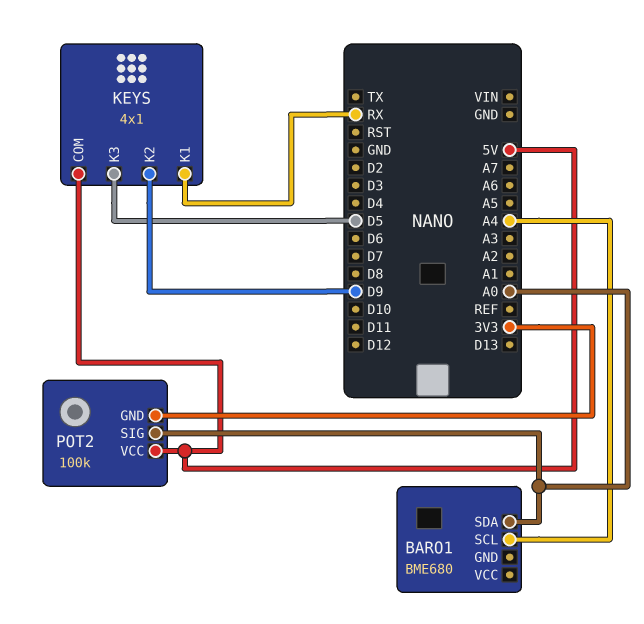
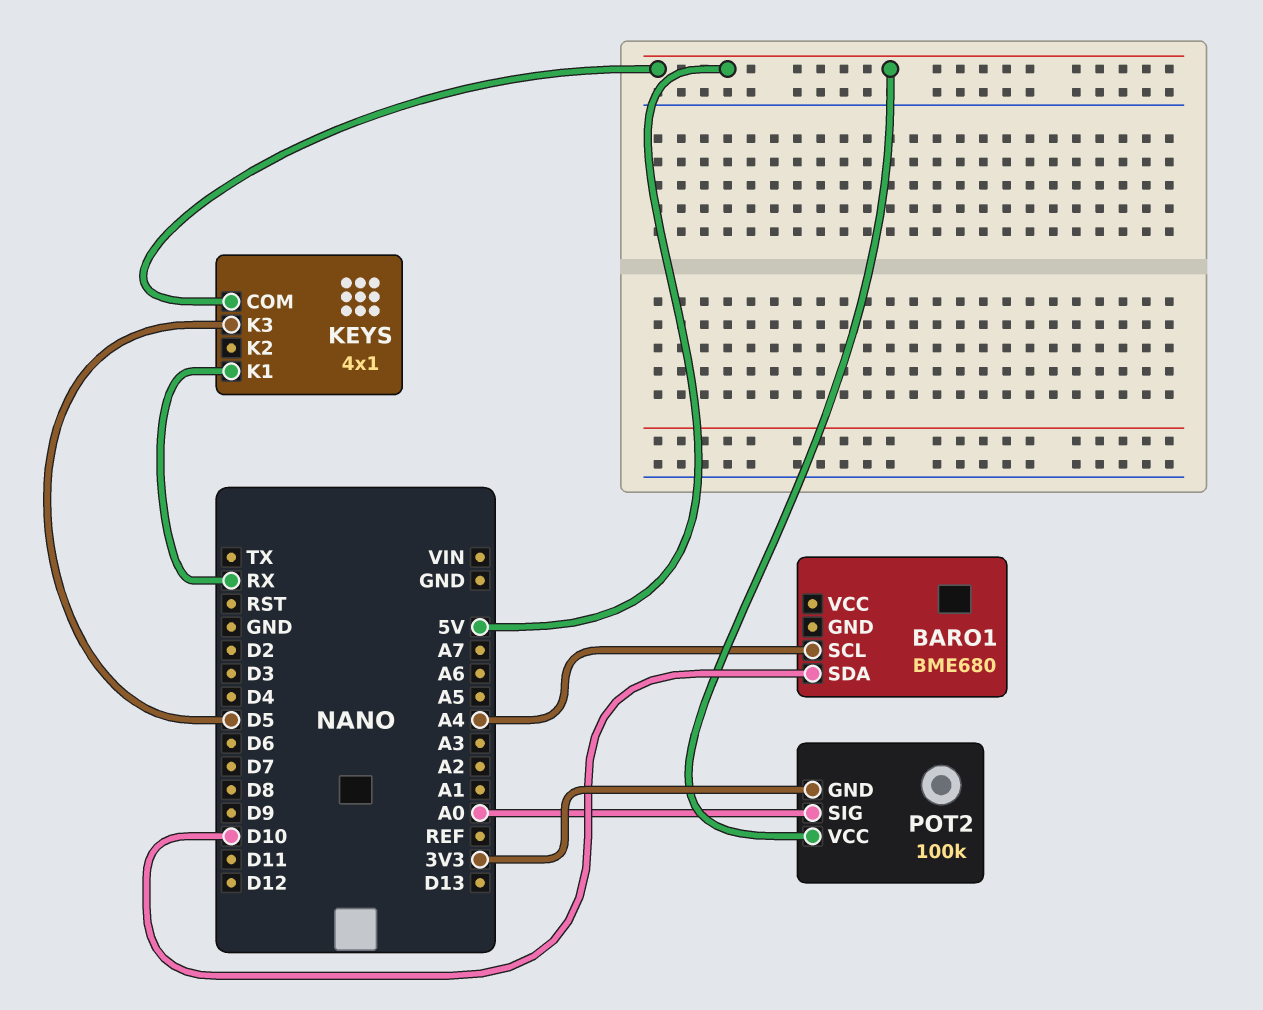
BARO1 pin SDA: A0 -> D10
KEYS pin K2: D9 -> none

